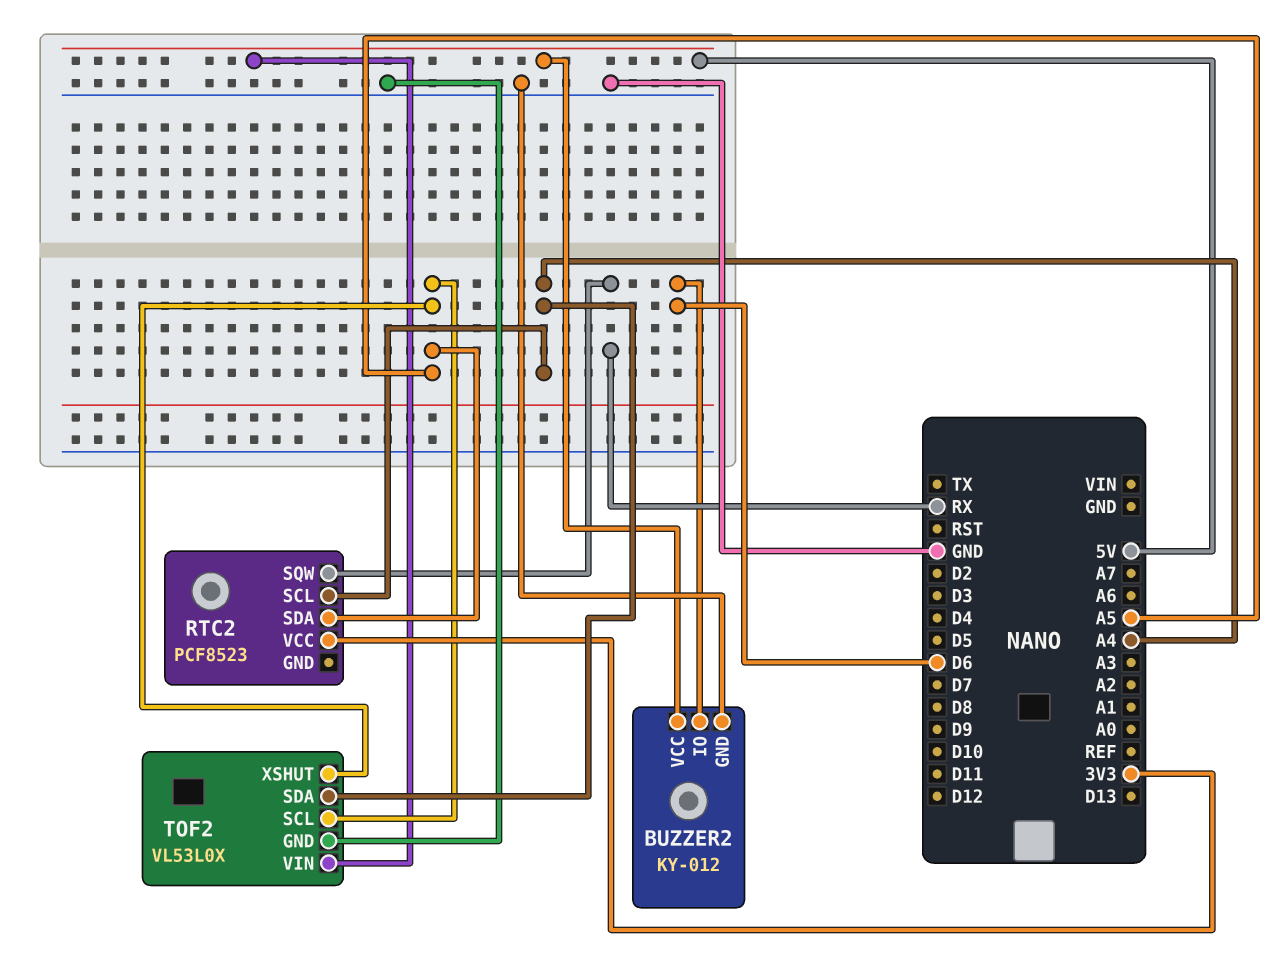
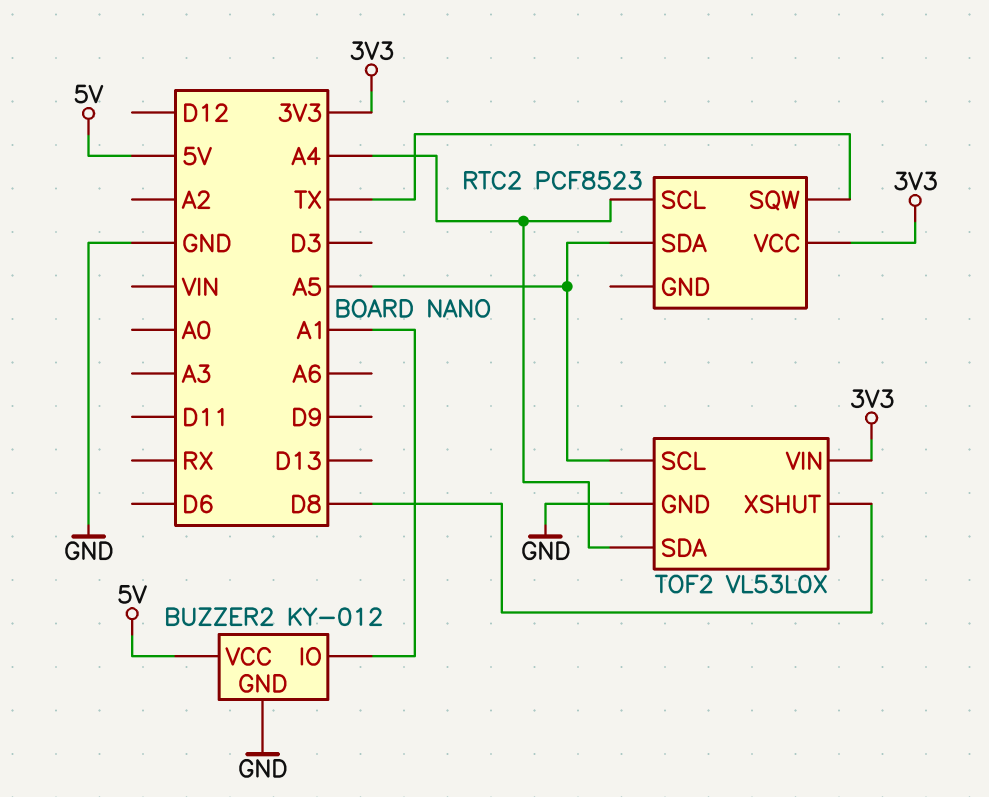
BUZZER2 pin IO: D6 -> A1
RTC2 pin SQW: RX -> TX
TOF2 pin VIN: 5V -> 3V3
TOF2 pin XSHUT: A5 -> D8

